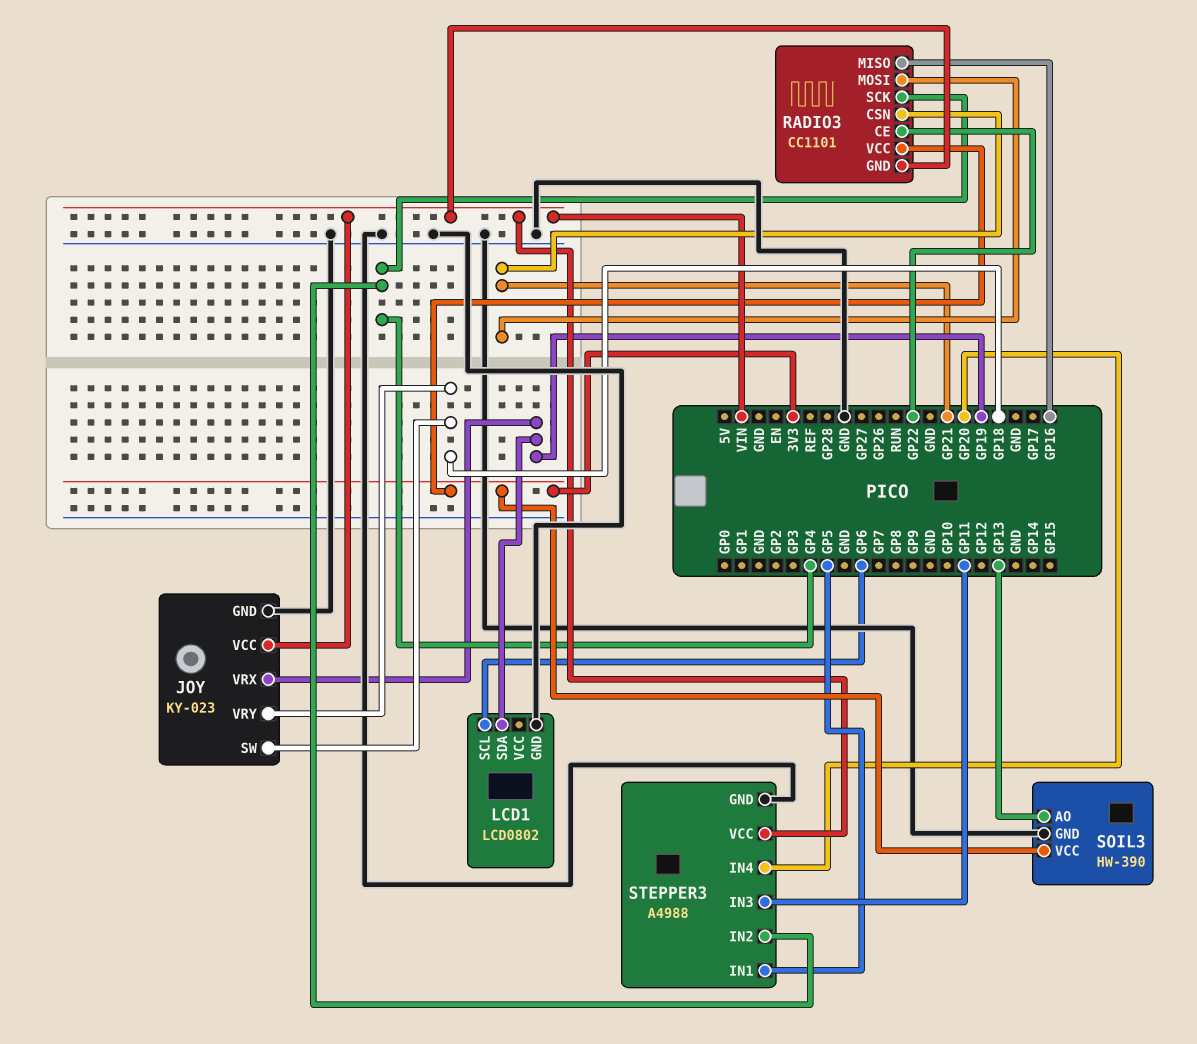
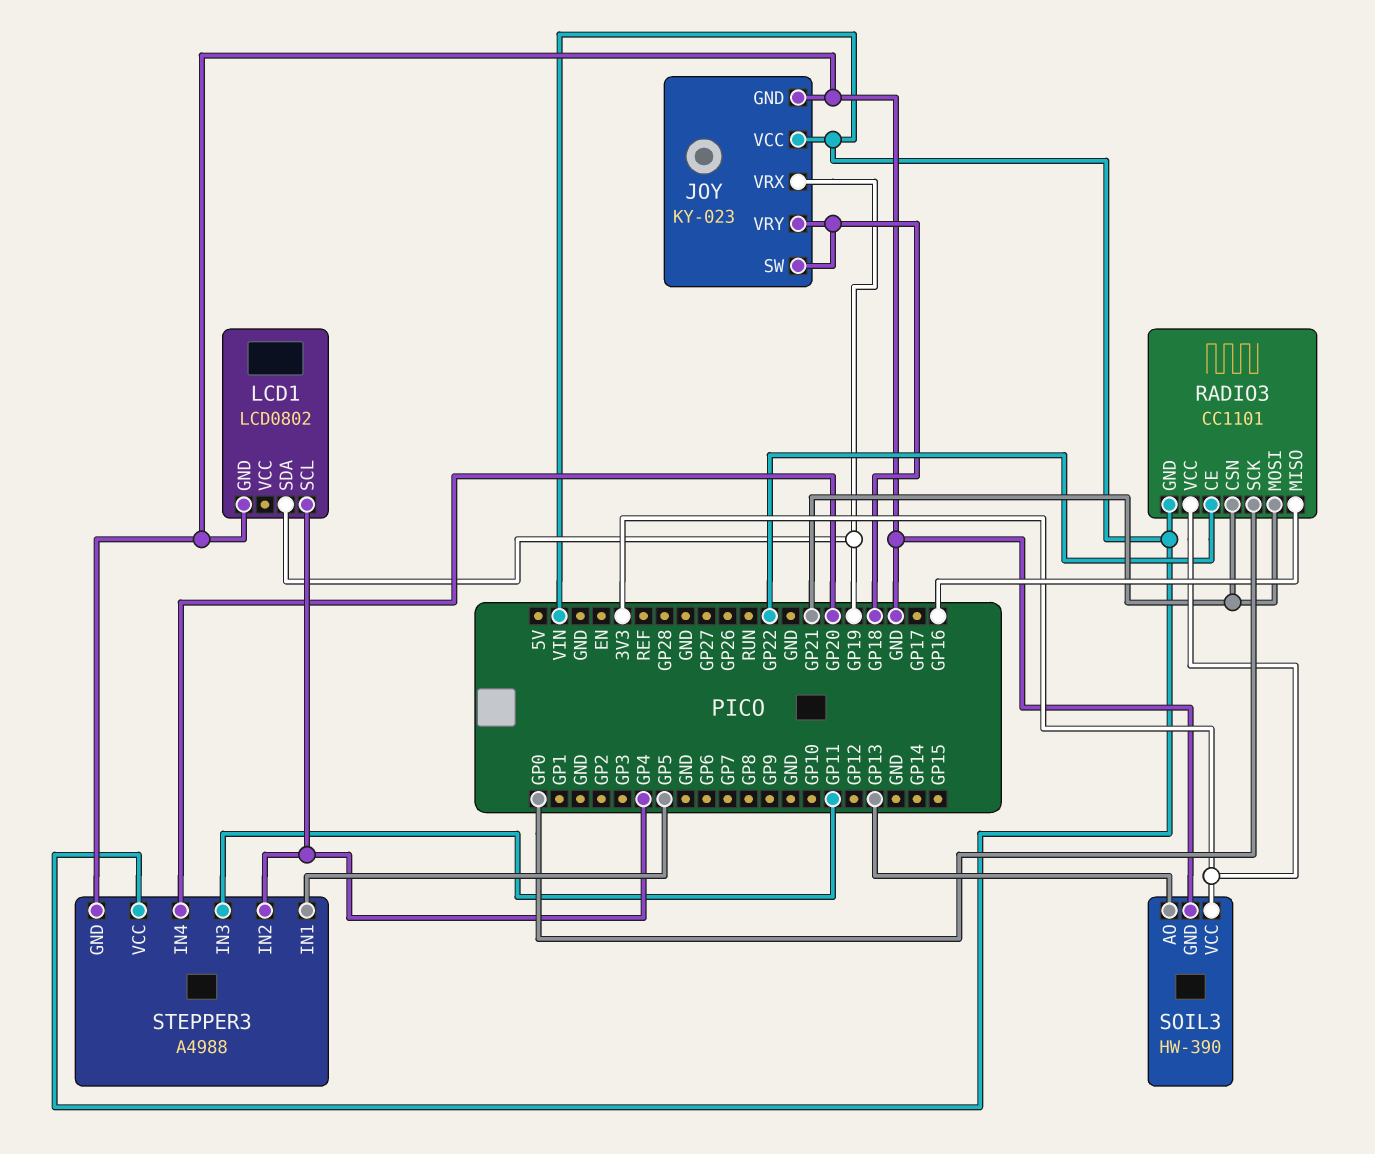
LCD1 pin SCL: GP6 -> GP4
RADIO3 pin SCK: GP4 -> GP0

